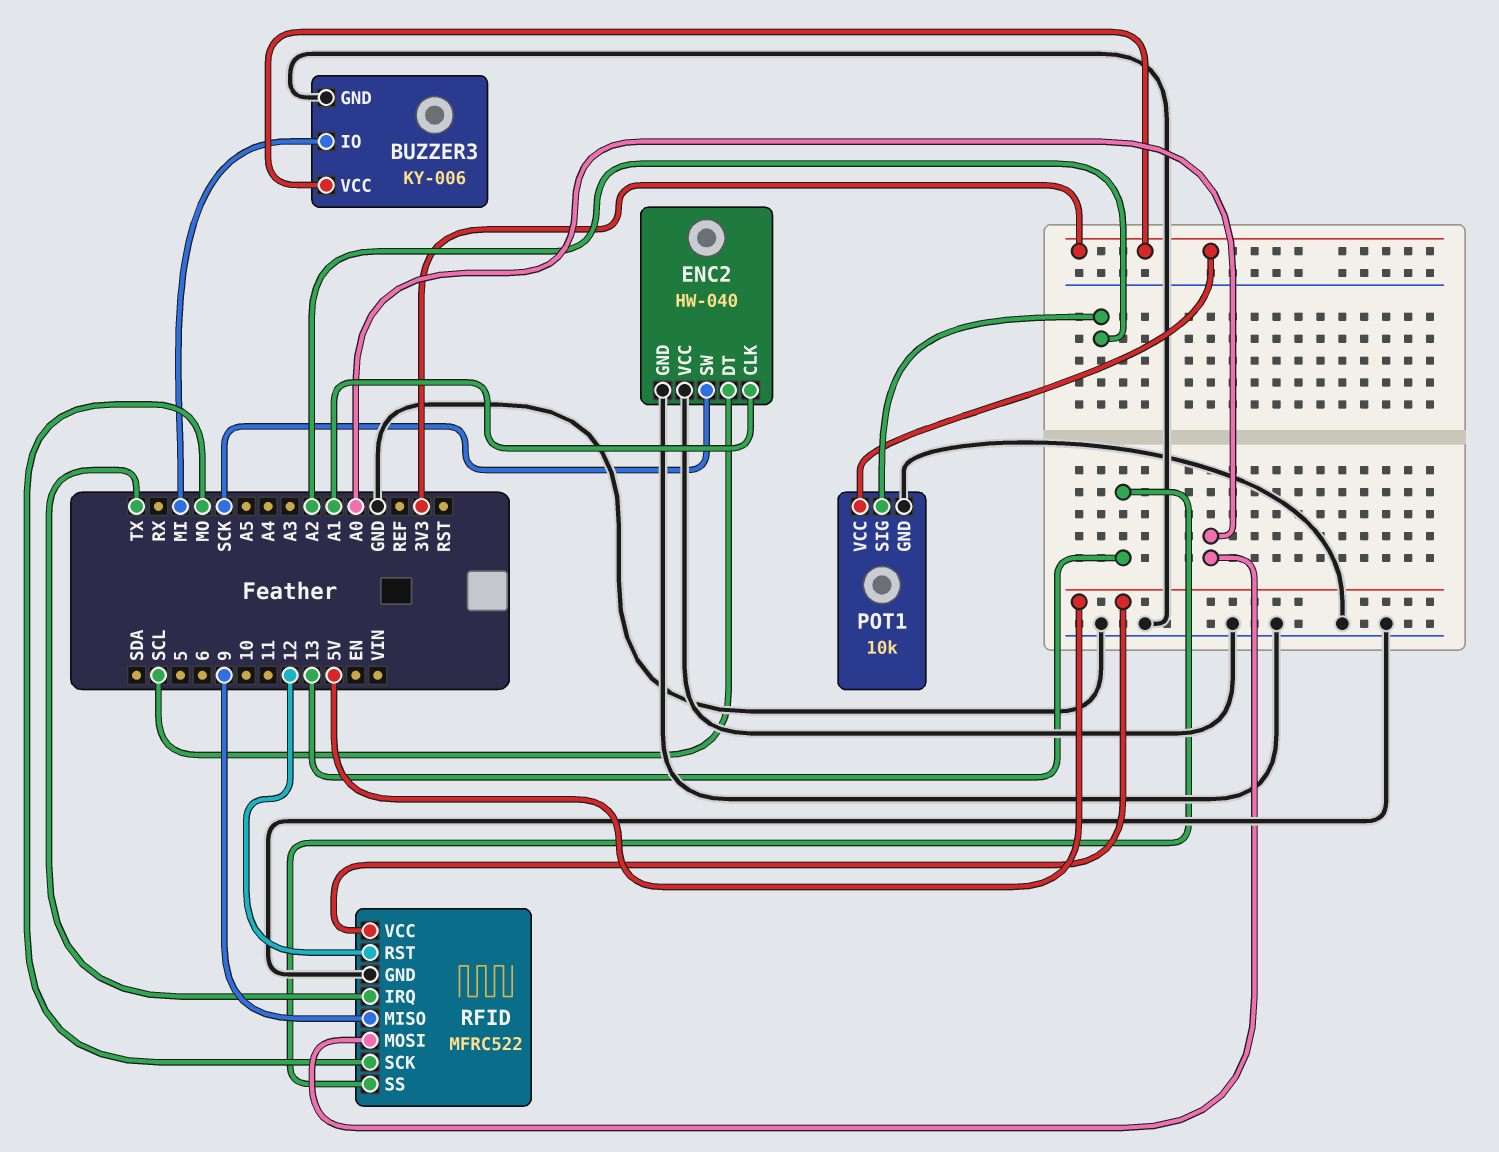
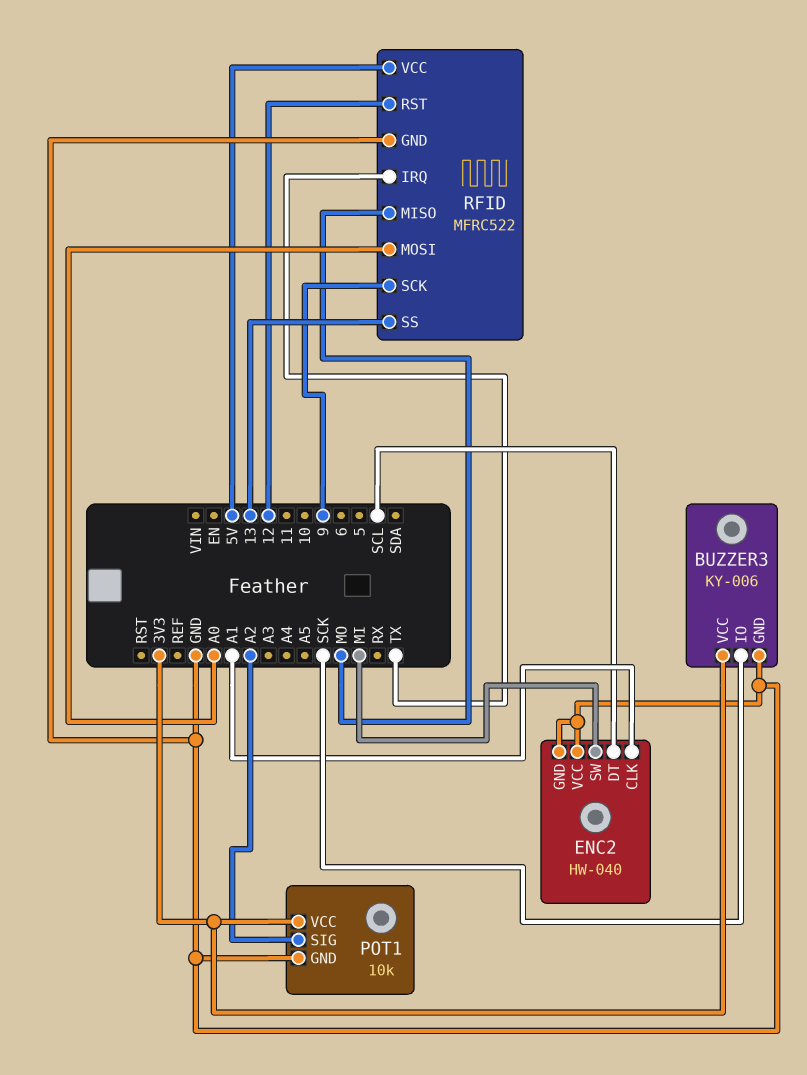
BUZZER3 pin IO: MI -> SCK
ENC2 pin SW: SCK -> MI
RFID pin MISO: 9 -> MO
RFID pin SCK: MO -> 9

